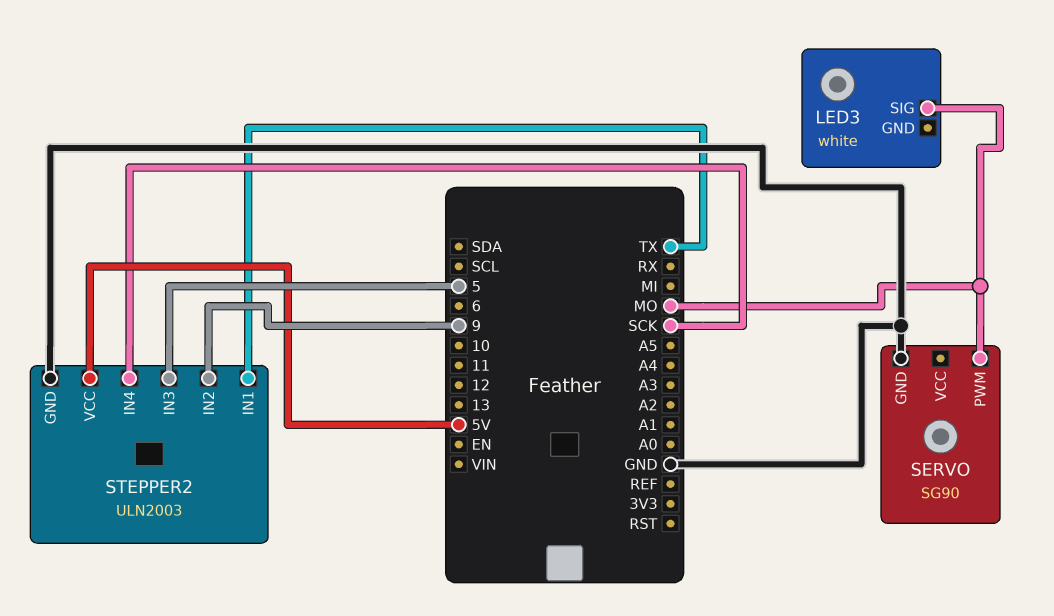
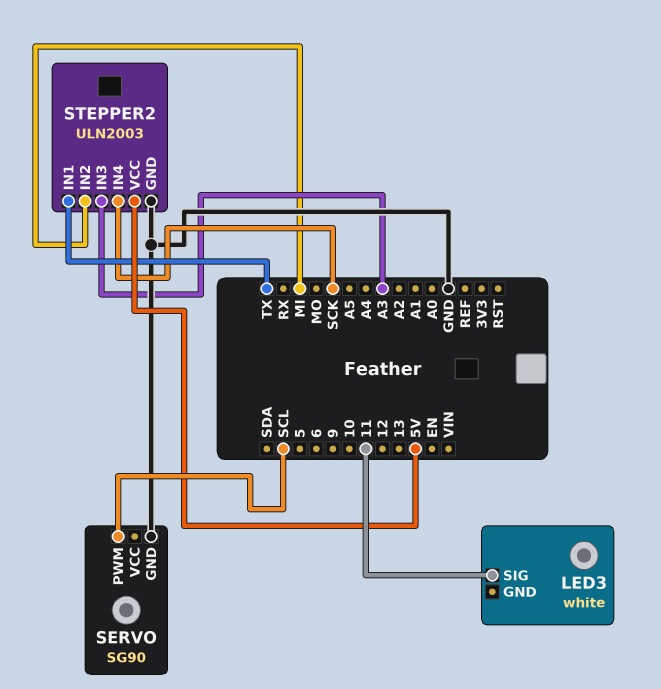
LED3 pin SIG: MO -> 11
SERVO pin PWM: MO -> SCL
STEPPER2 pin IN2: 9 -> MI
STEPPER2 pin IN3: 5 -> A3

